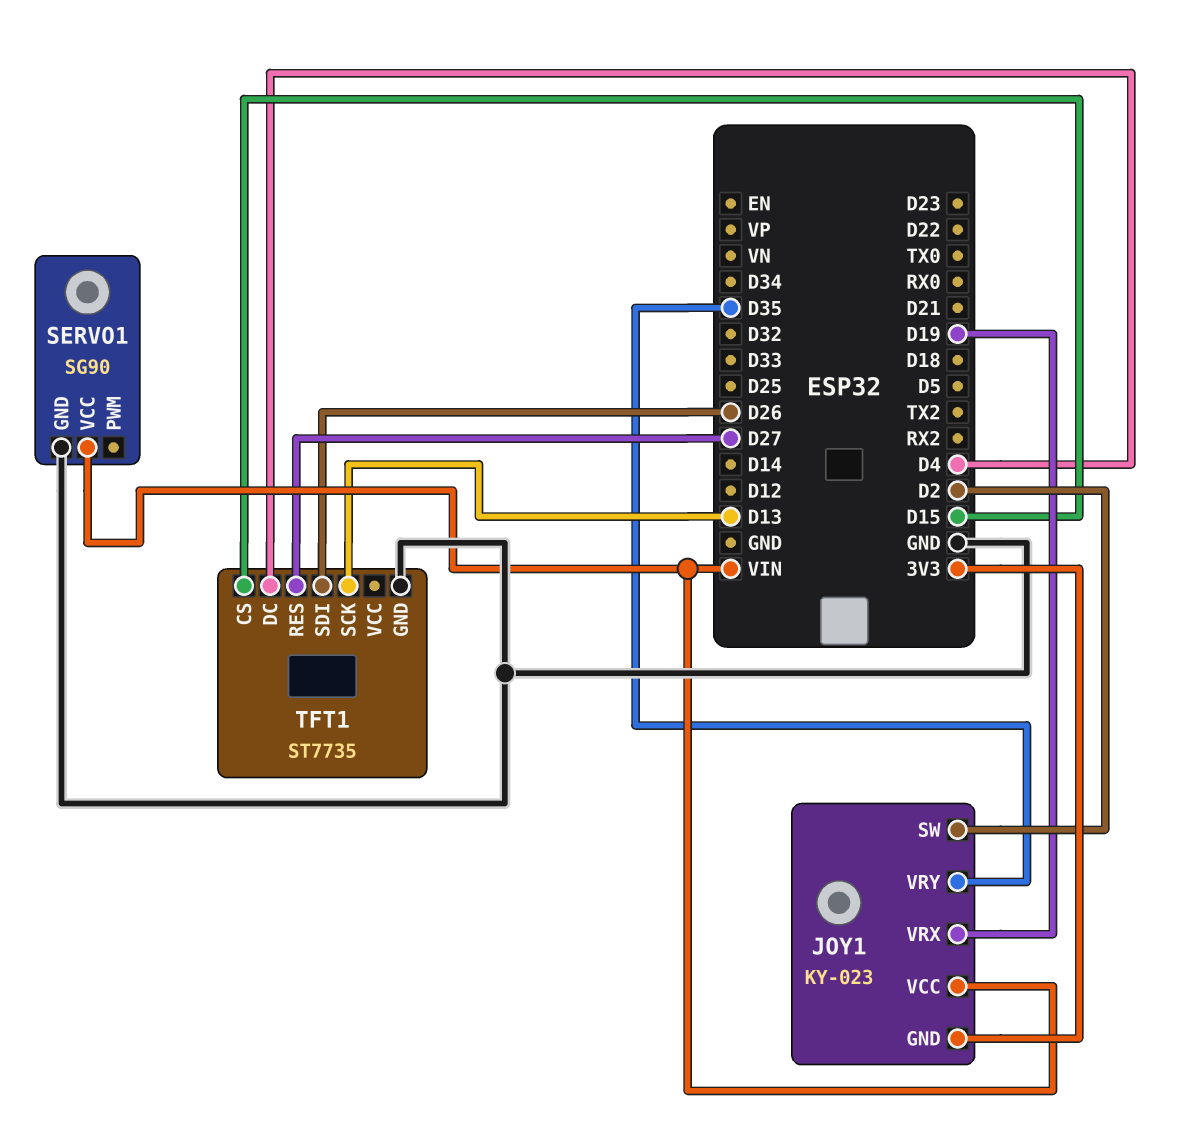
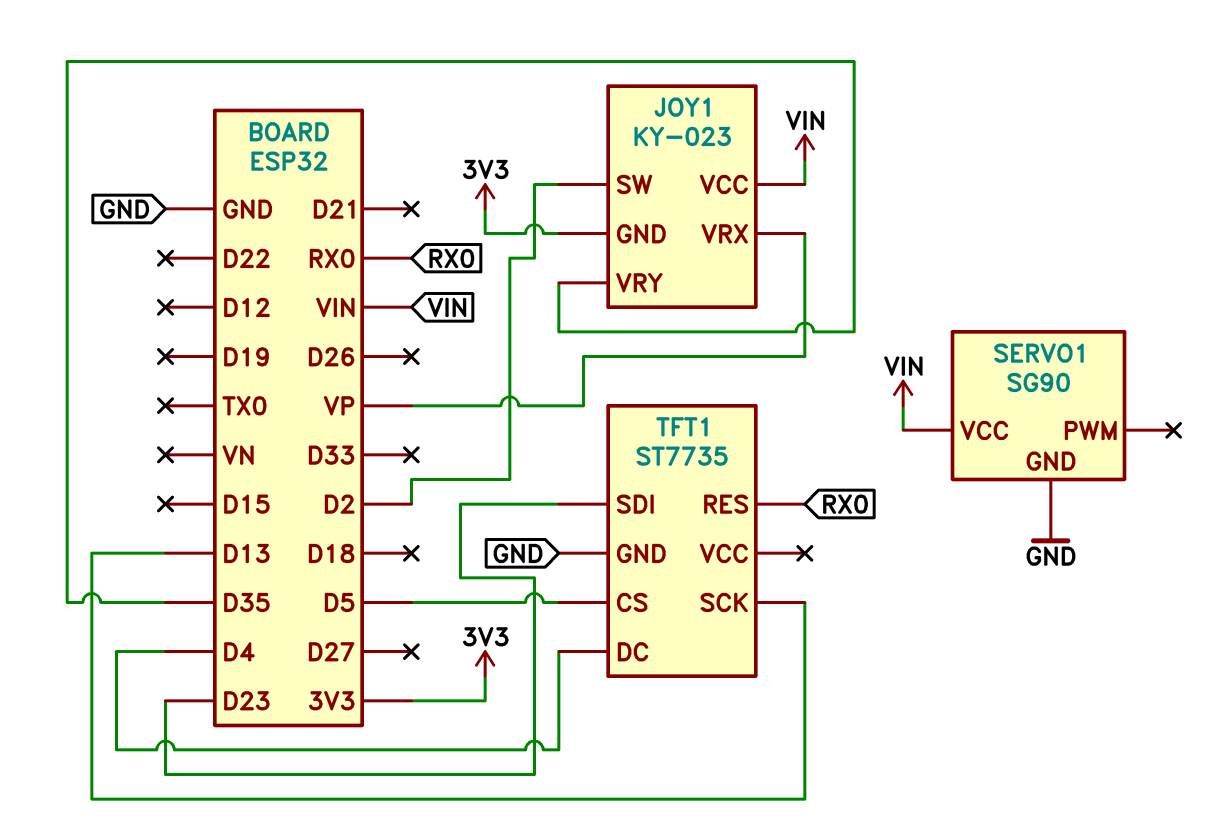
JOY1 pin VRX: D19 -> VP
TFT1 pin CS: D15 -> D5
TFT1 pin RES: D27 -> RX0
TFT1 pin SDI: D26 -> D23

